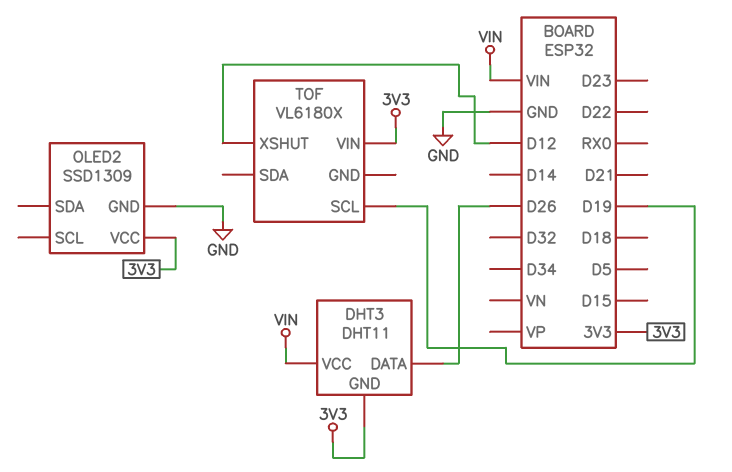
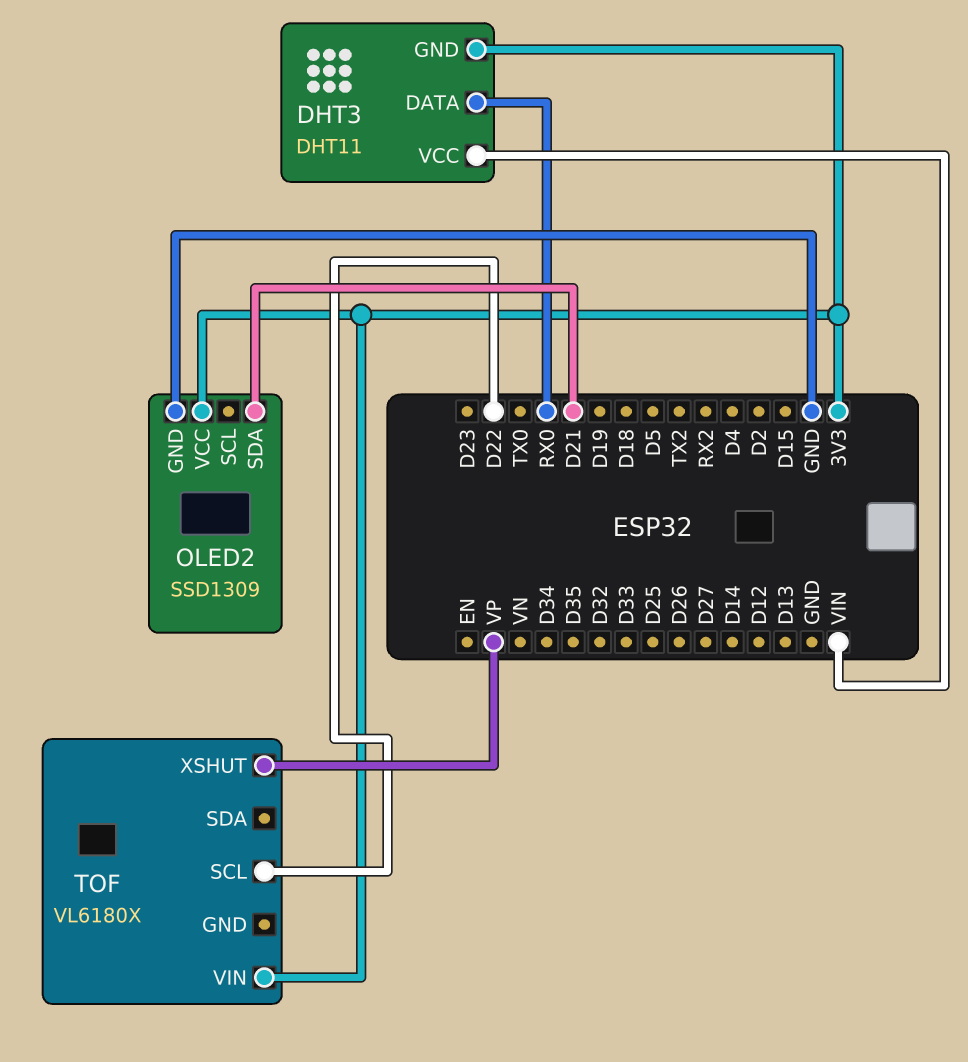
DHT3 pin DATA: D26 -> RX0
OLED2 pin SDA: none -> D21
TOF pin SCL: D19 -> D22
TOF pin XSHUT: D12 -> VP

